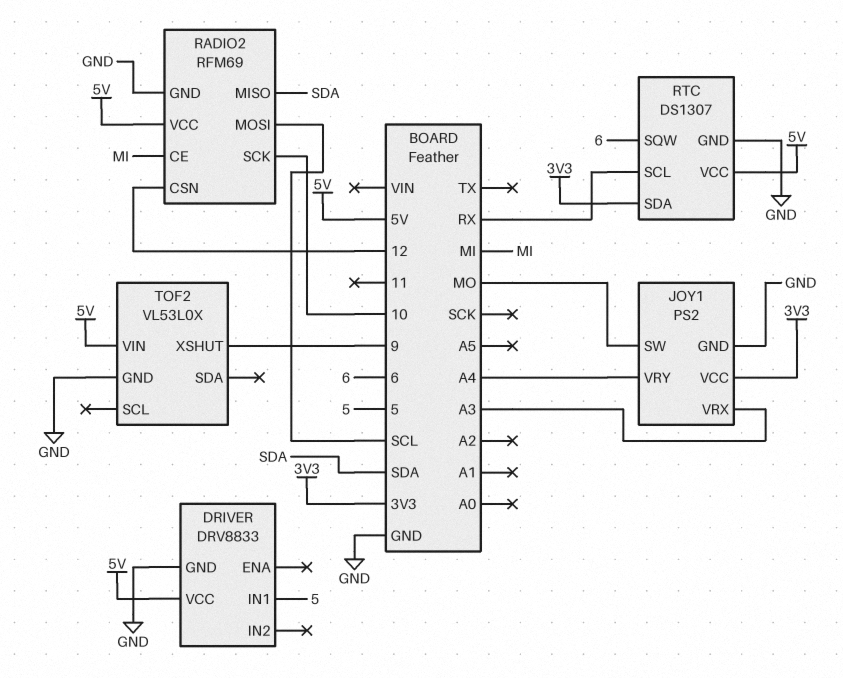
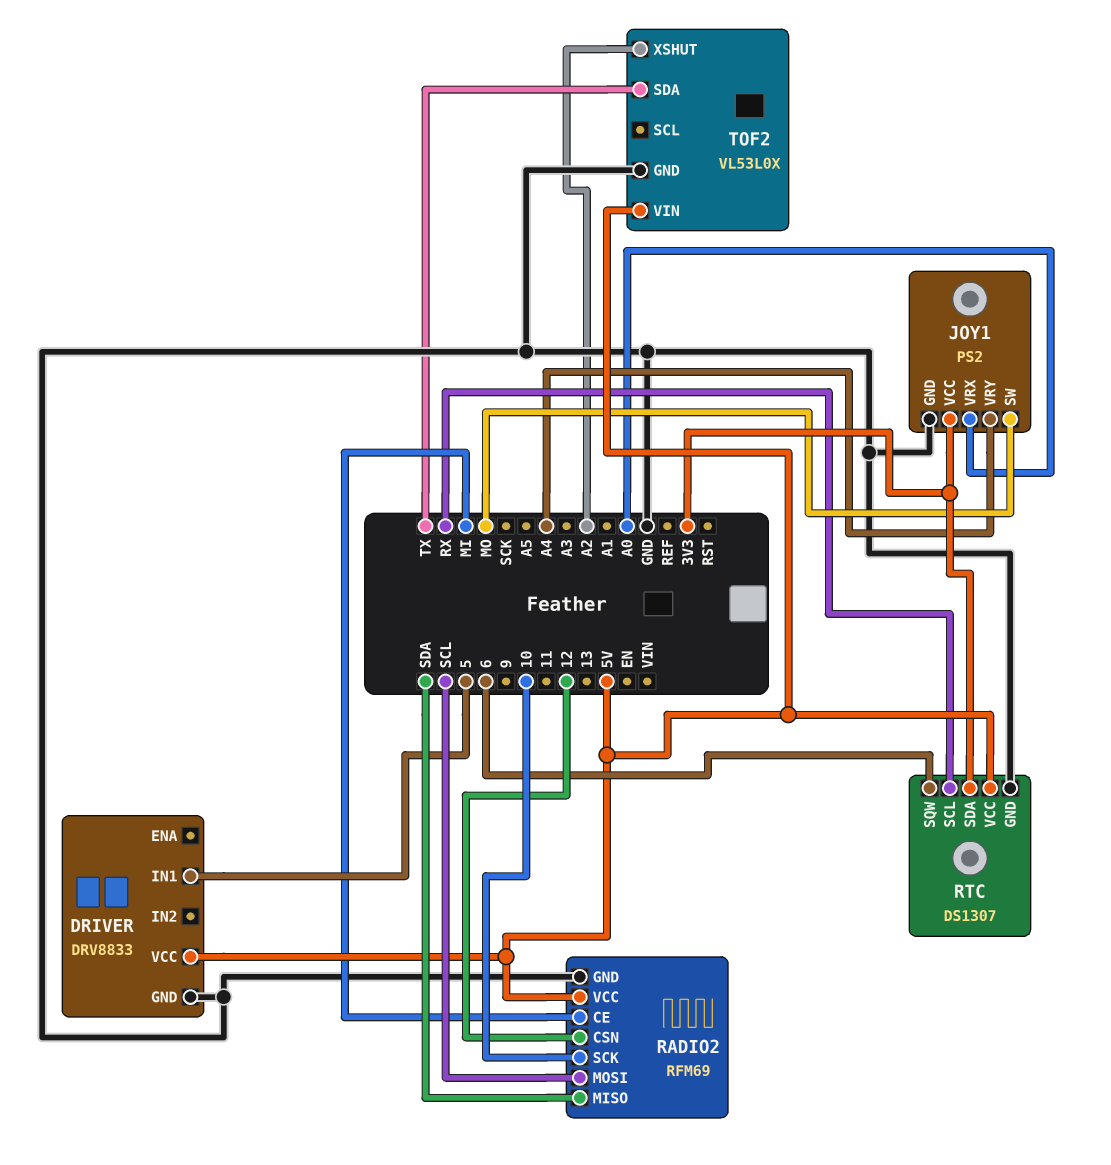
JOY1 pin VRX: A3 -> A0
TOF2 pin SDA: none -> TX
TOF2 pin XSHUT: 9 -> A2

